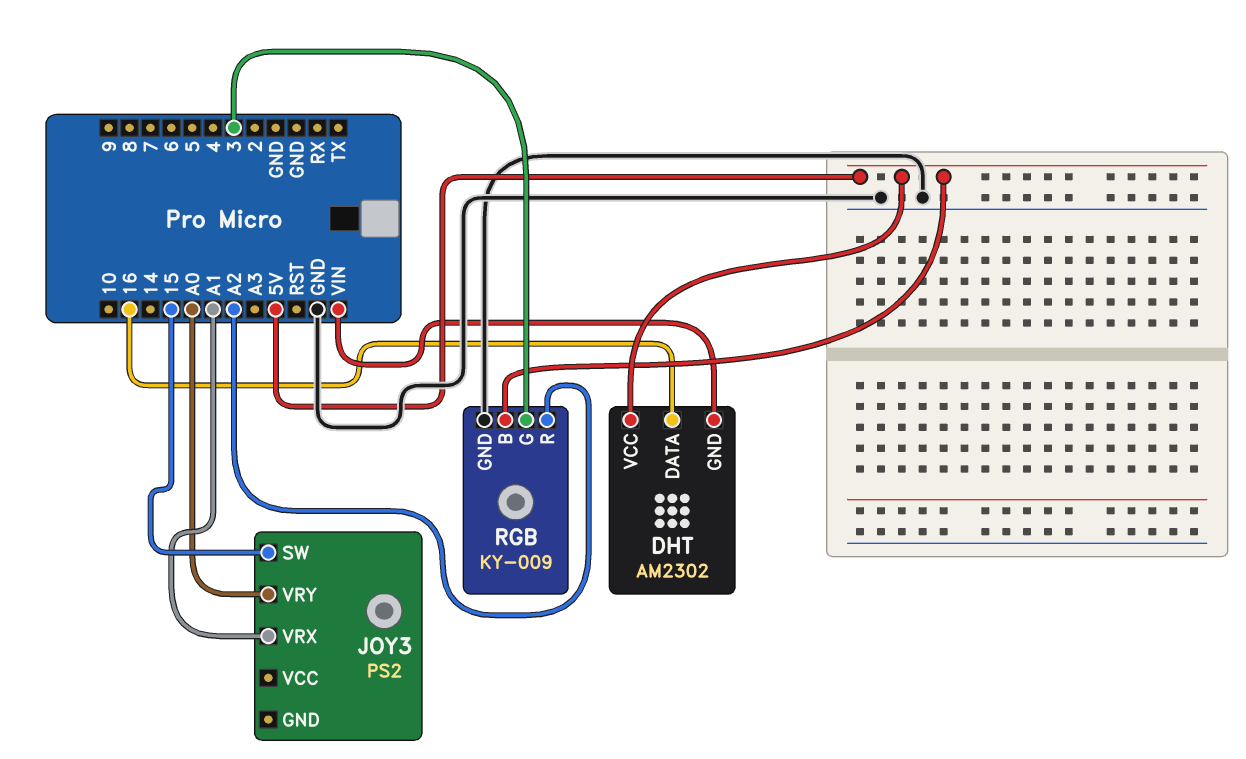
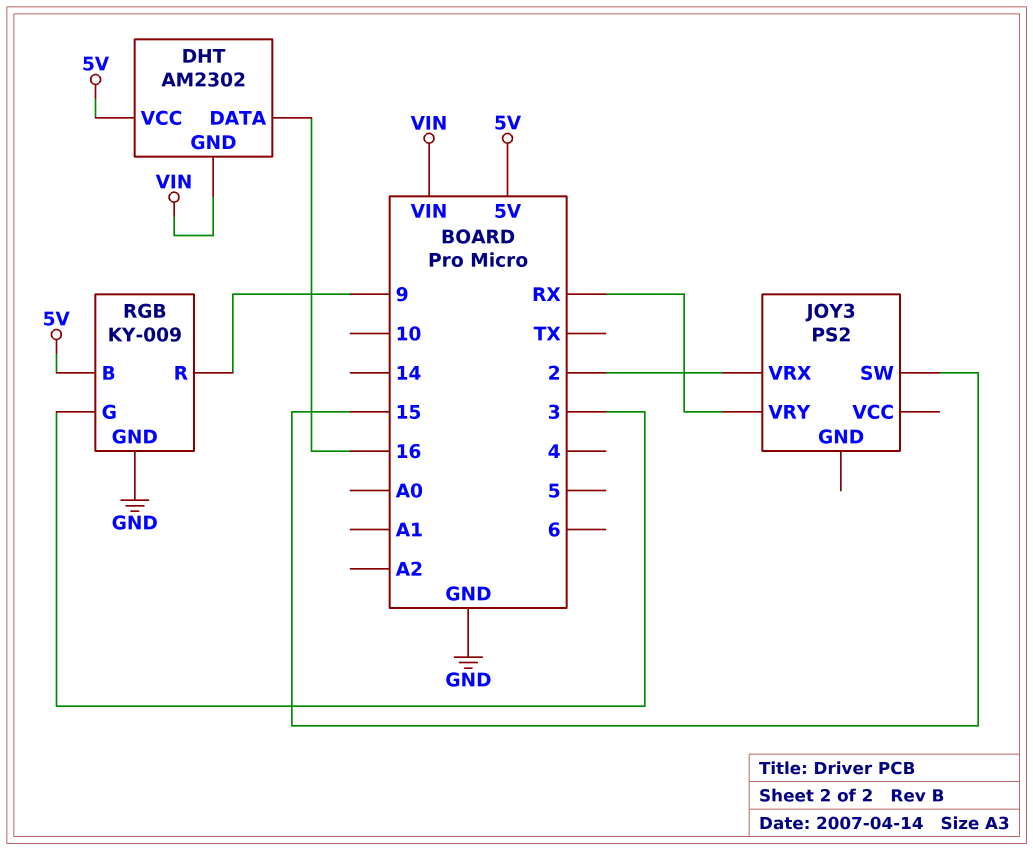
JOY3 pin VRX: A1 -> 2
JOY3 pin VRY: A0 -> RX
RGB pin R: A2 -> 9

